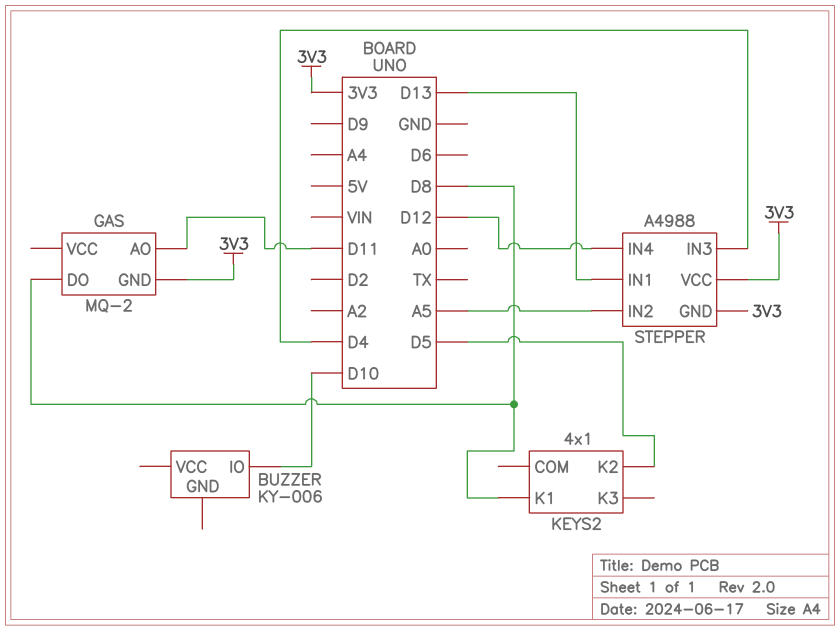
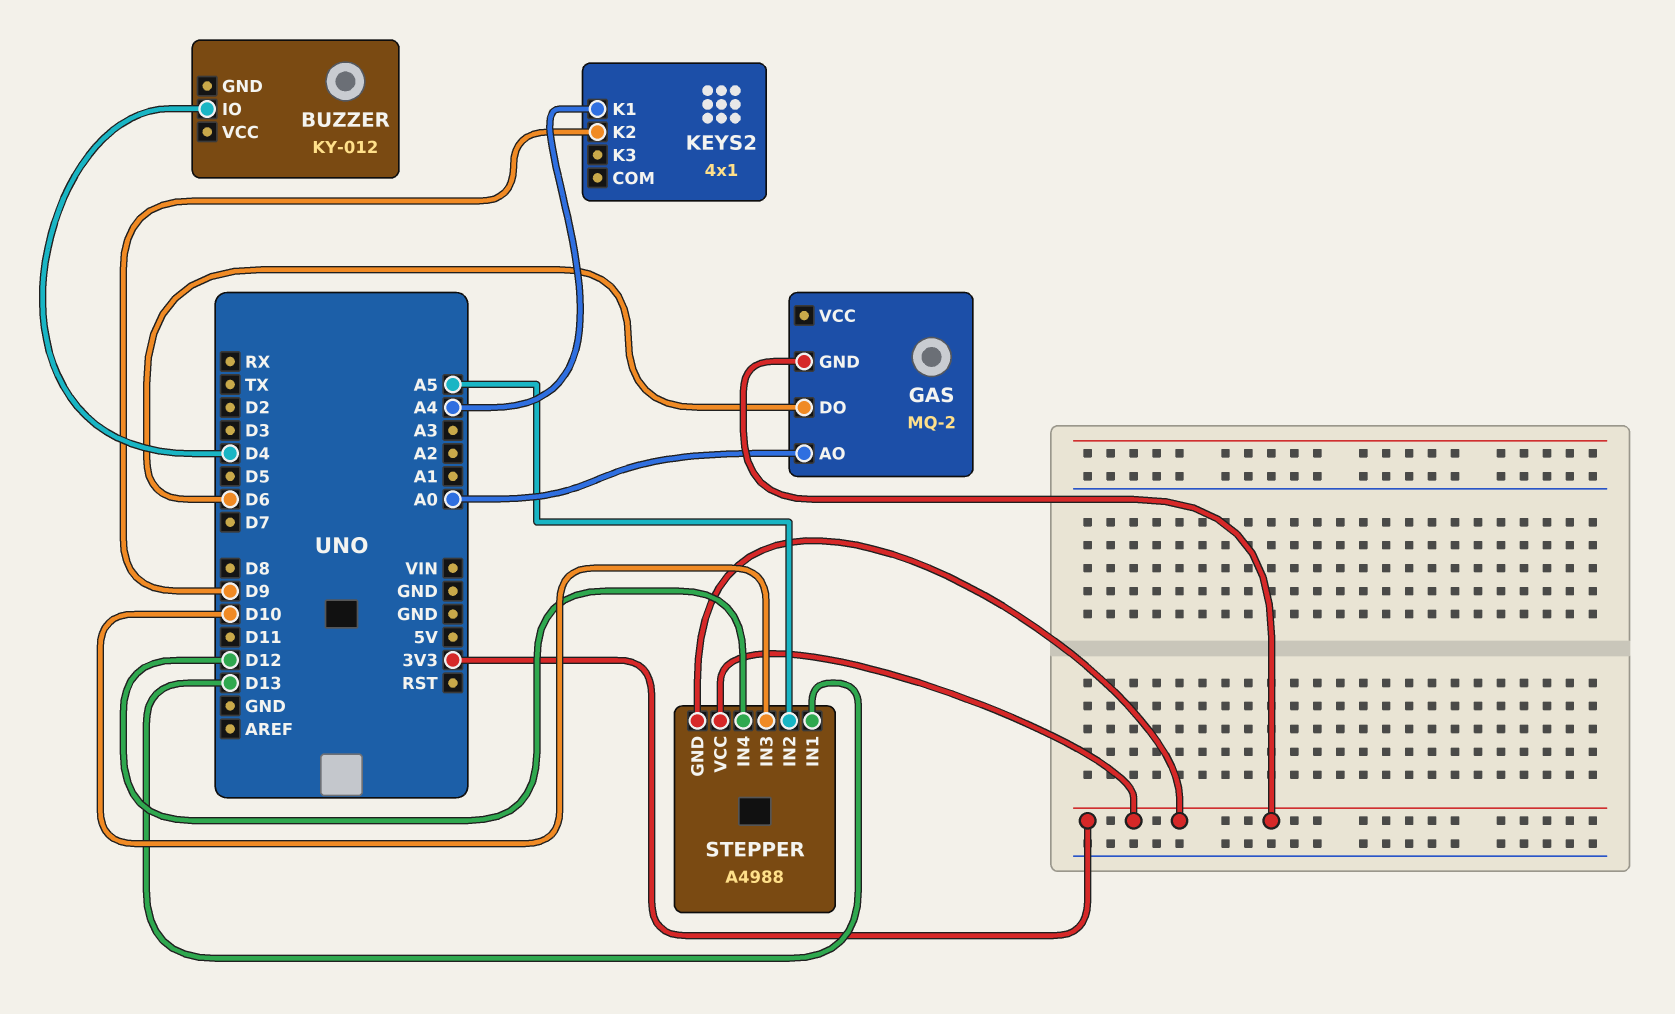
BUZZER: KY-006 -> KY-012
BUZZER pin IO: D10 -> D4
GAS pin AO: D11 -> A0
GAS pin DO: D8 -> D6
KEYS2 pin K1: D8 -> A4
KEYS2 pin K2: D5 -> D9
STEPPER pin IN3: D4 -> D10

